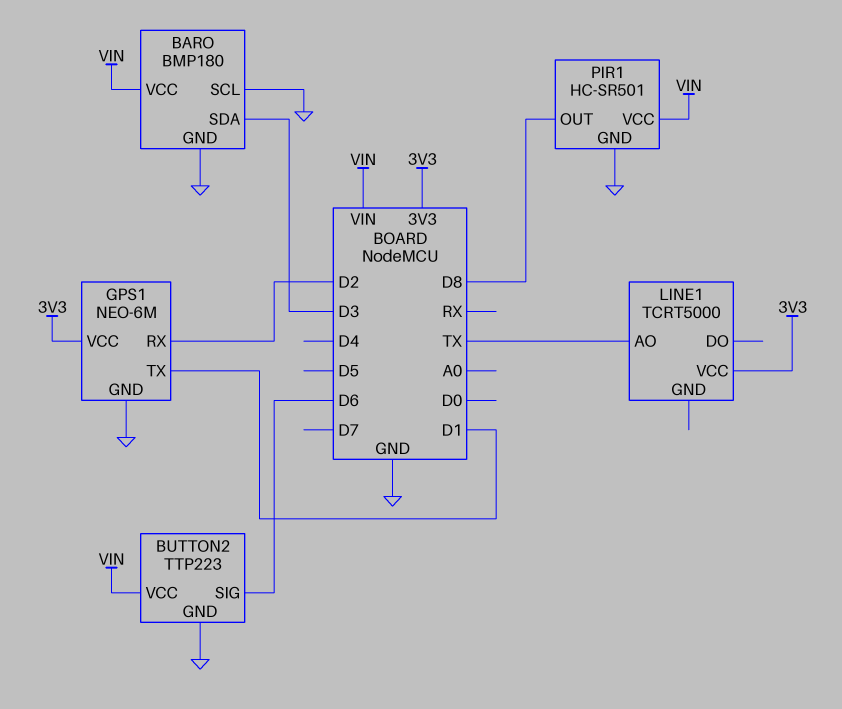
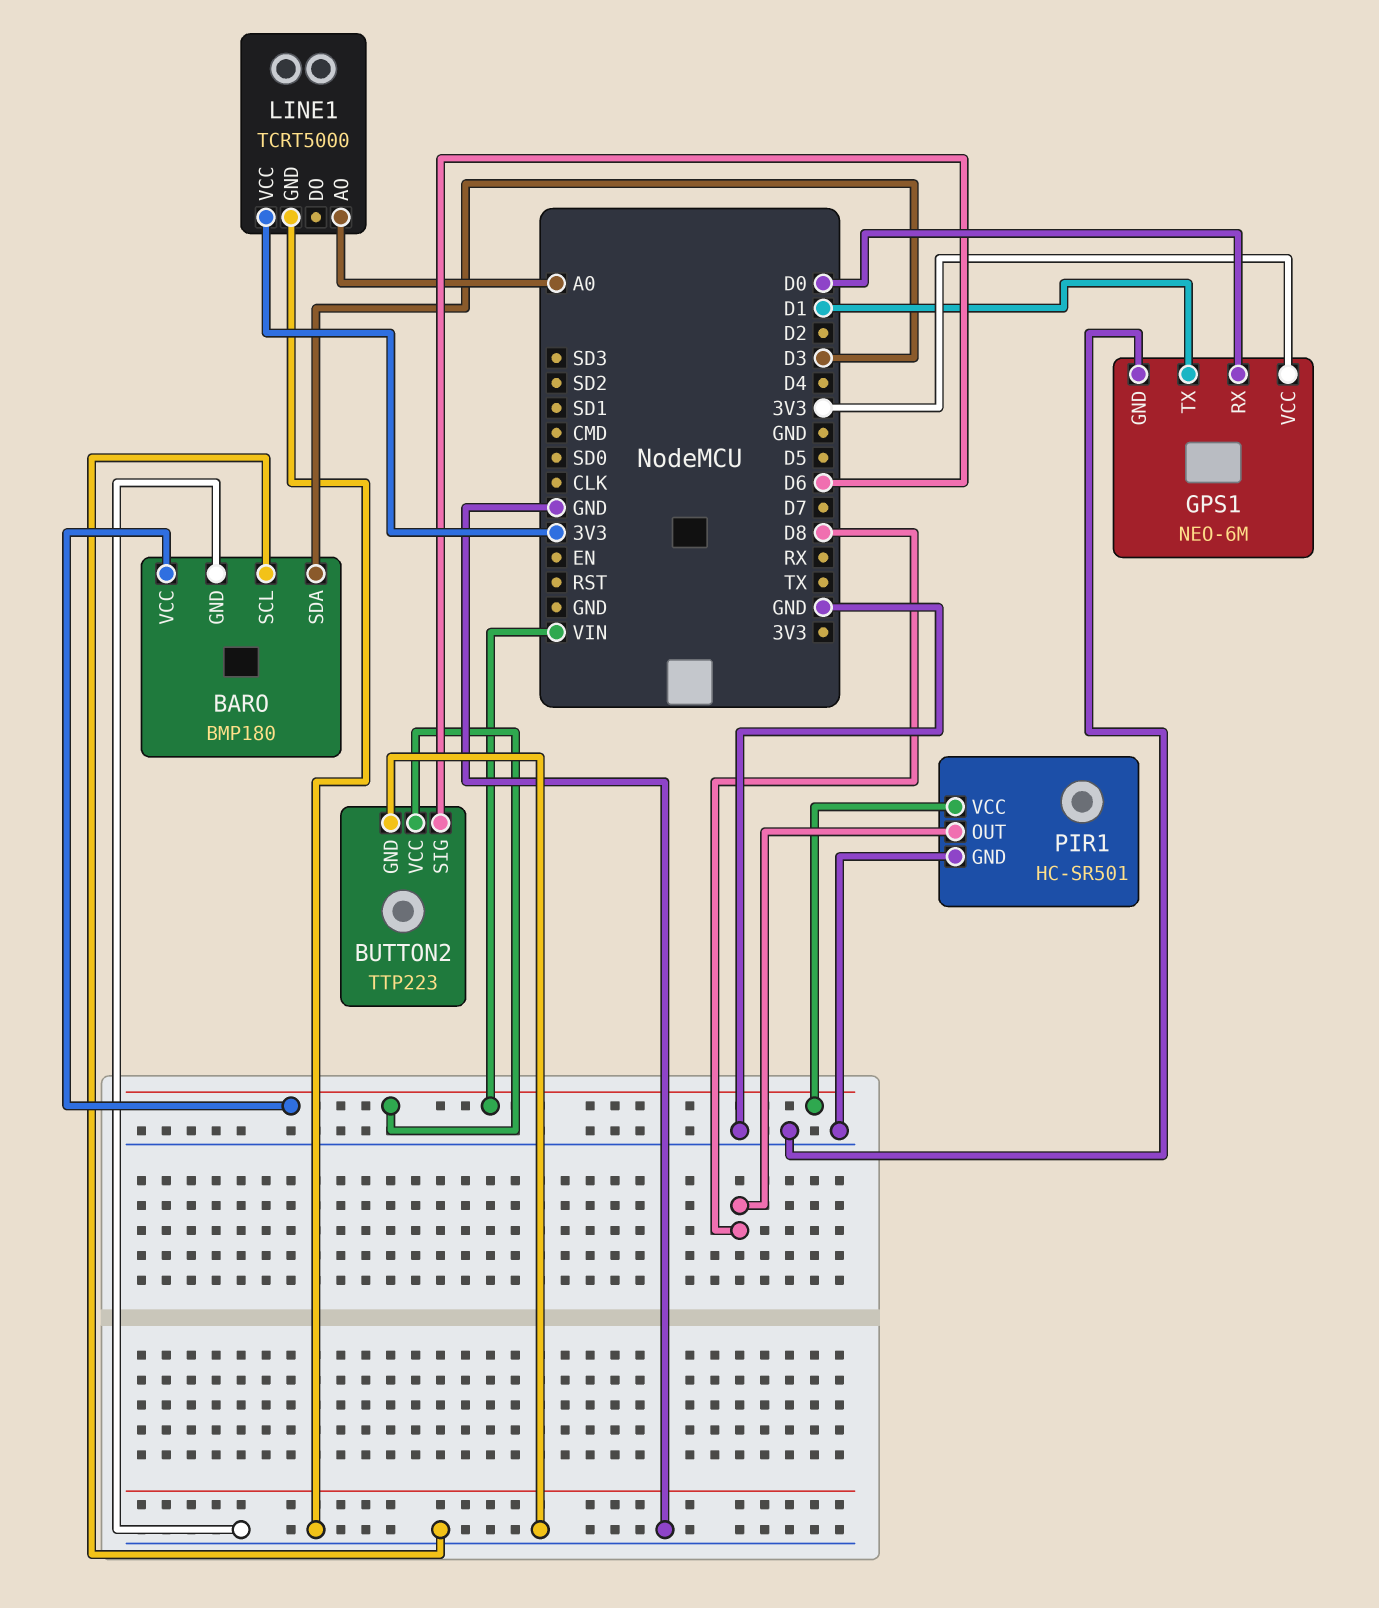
GPS1 pin RX: D2 -> D0
LINE1 pin AO: TX -> A0
LINE1 pin GND: none -> GND

